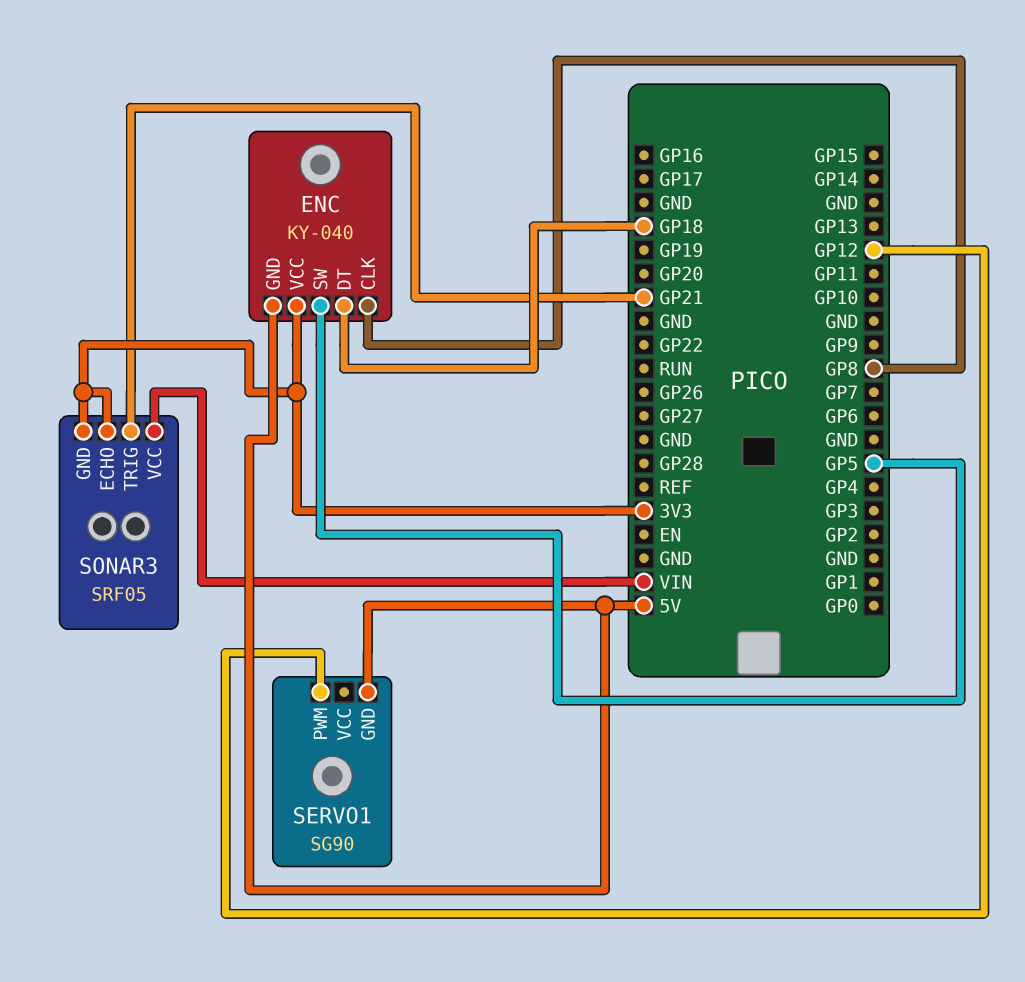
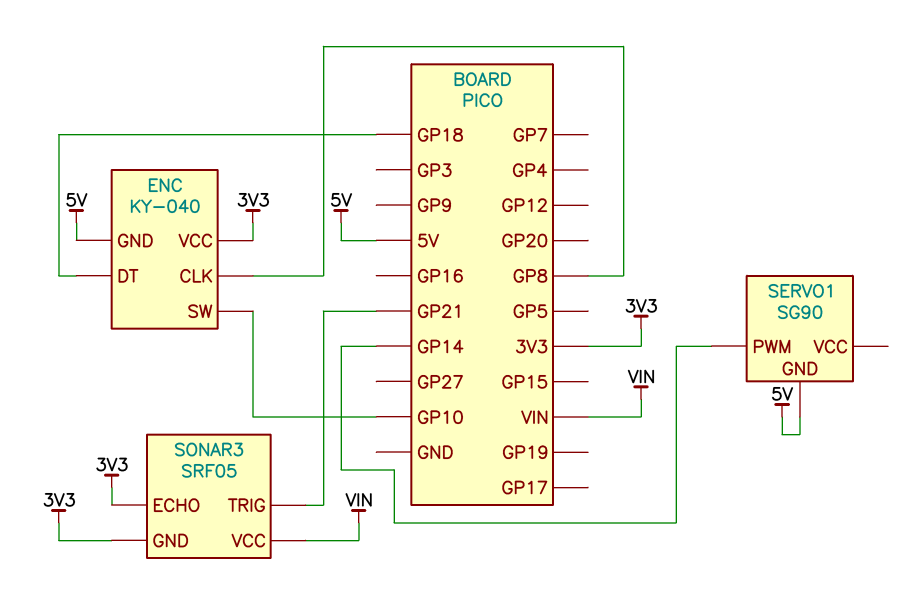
ENC pin SW: GP5 -> GP10
SERVO1 pin PWM: GP12 -> GP14

